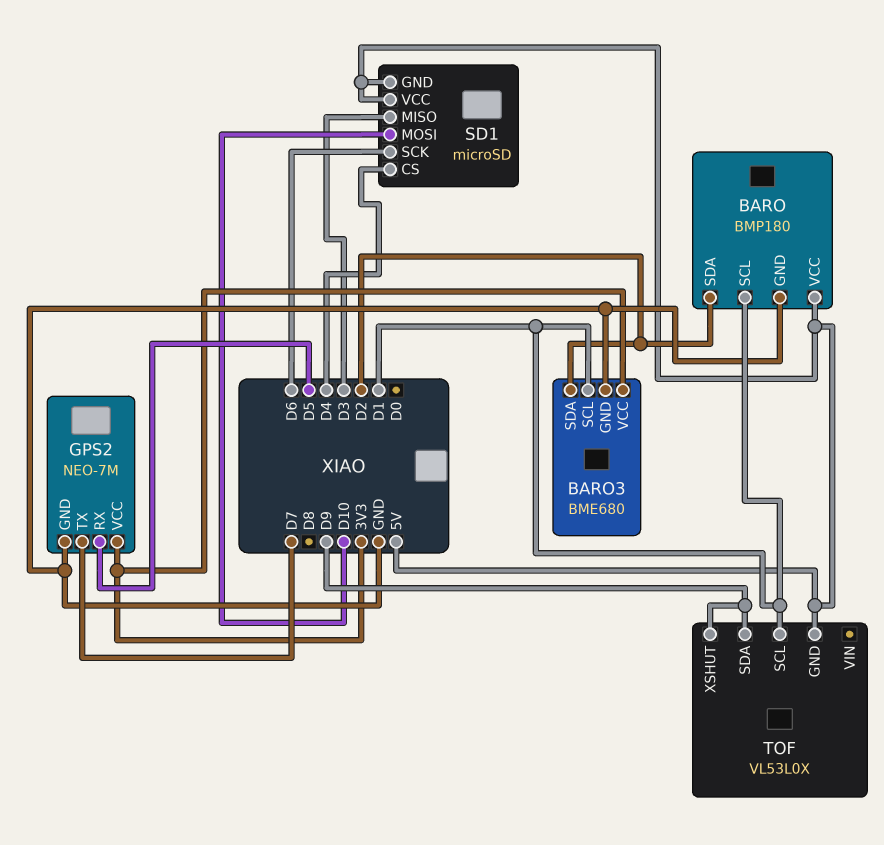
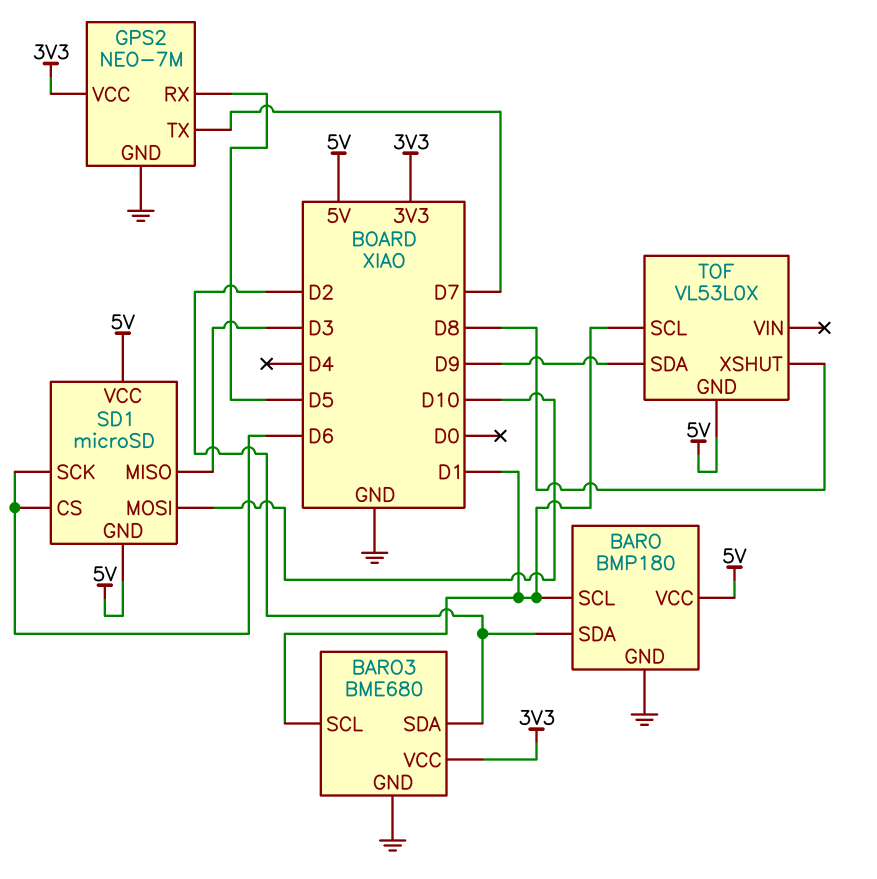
SD1 pin CS: D4 -> D6
TOF pin XSHUT: D9 -> D8

